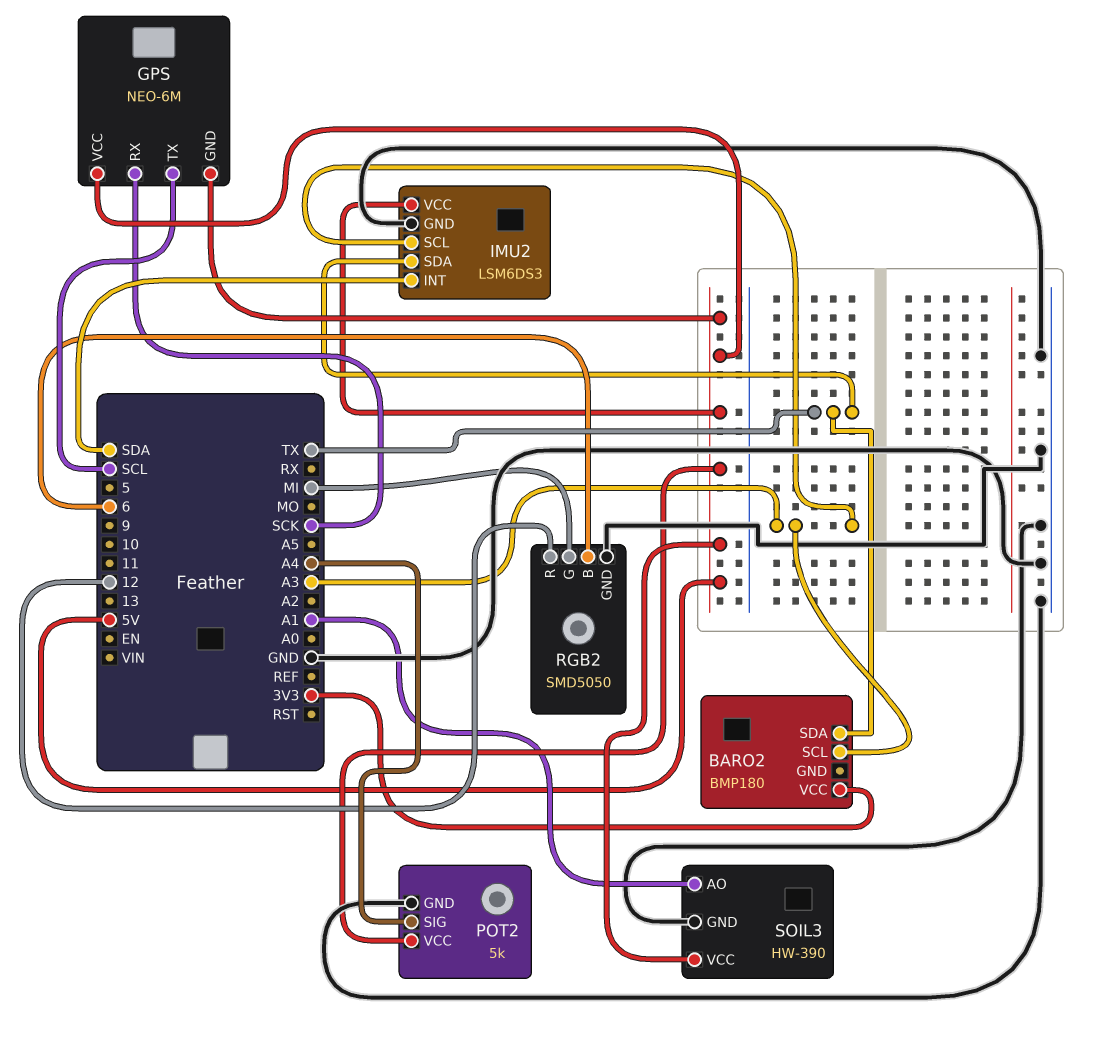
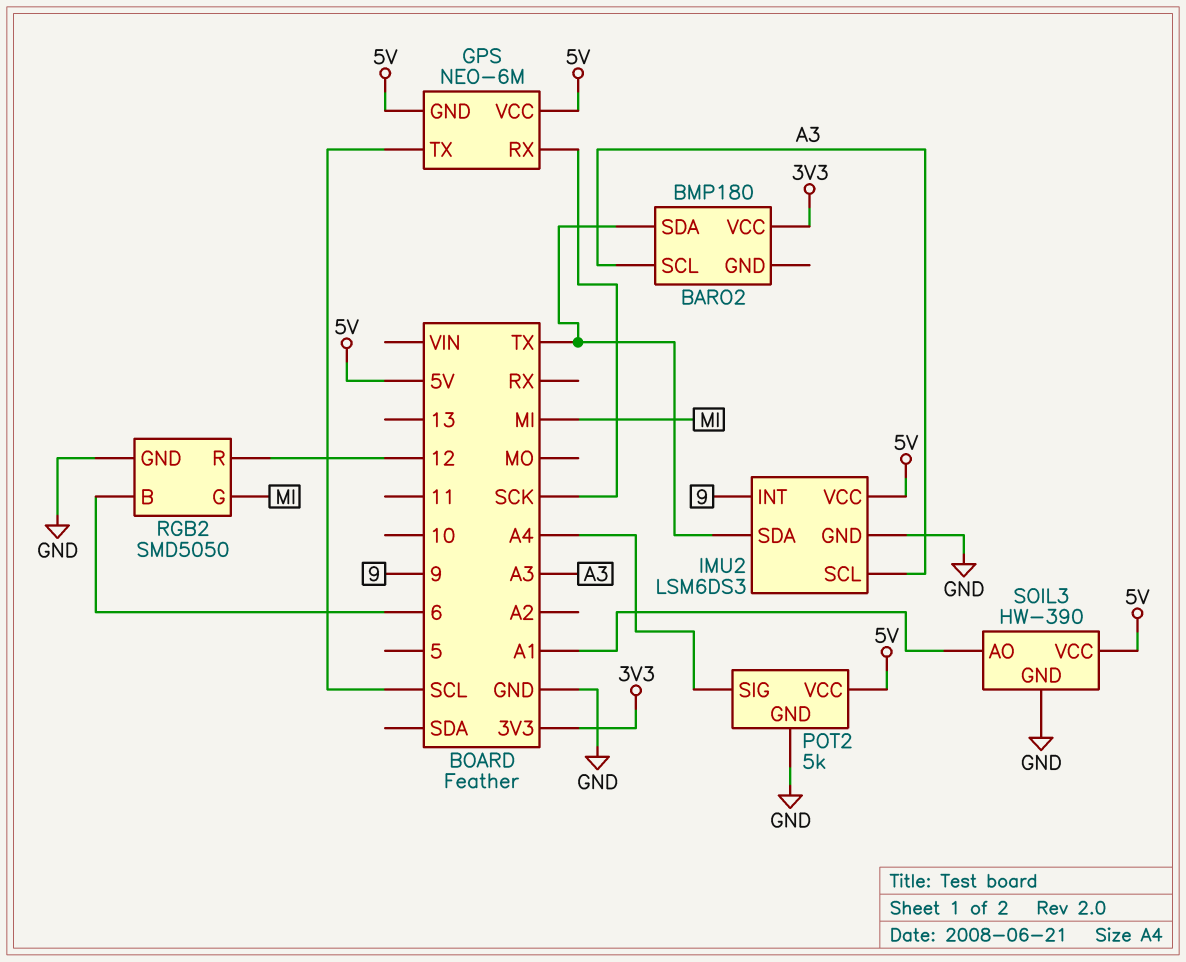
IMU2 pin INT: SDA -> 9

